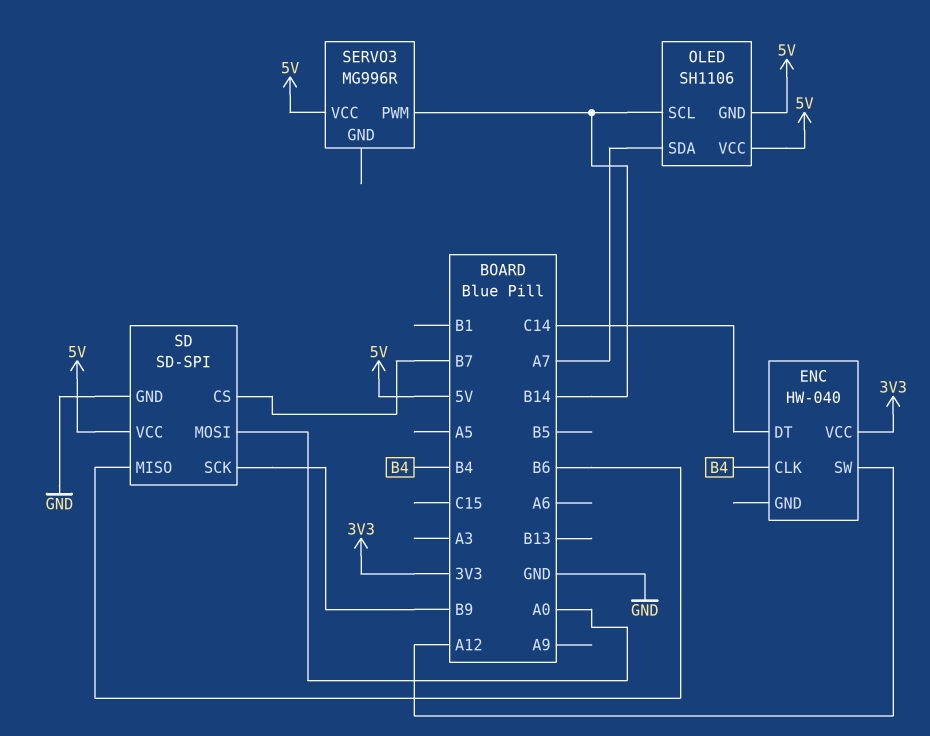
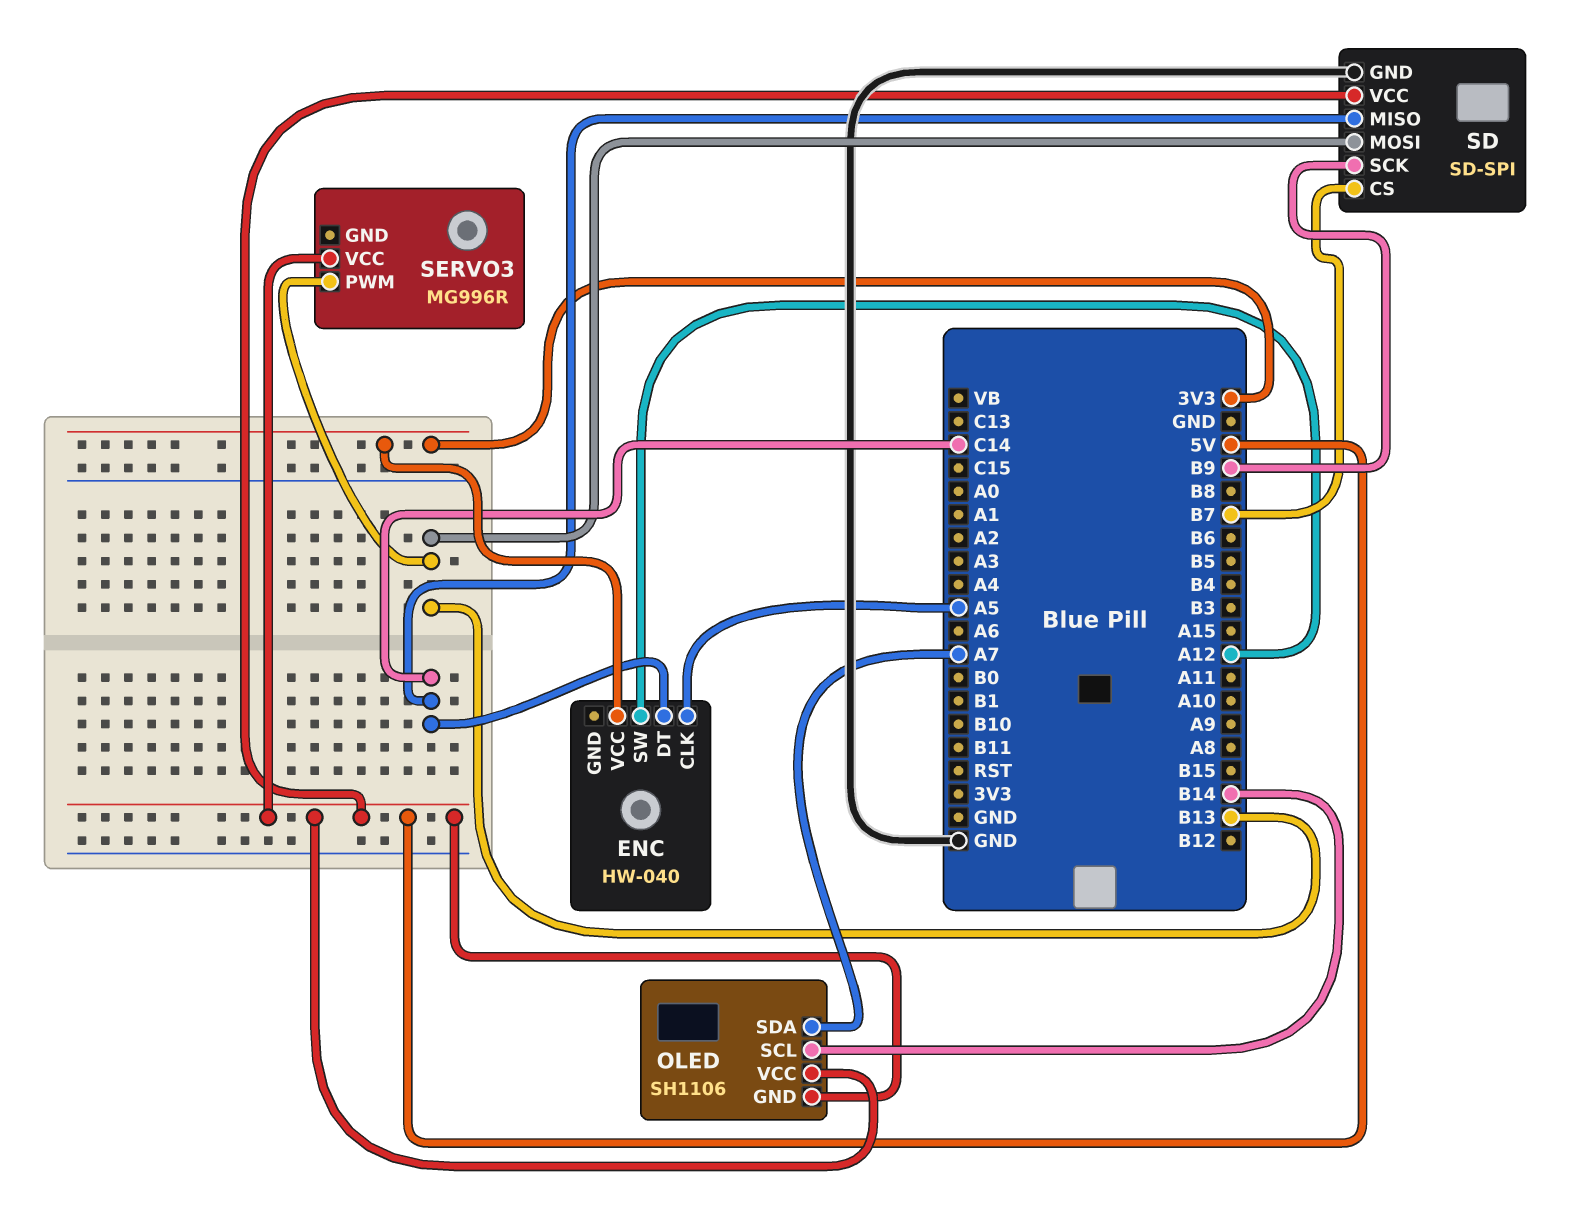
ENC pin CLK: B4 -> A5
SD pin MISO: B6 -> C14
SD pin MOSI: A0 -> B13
SERVO3 pin PWM: B14 -> B13

